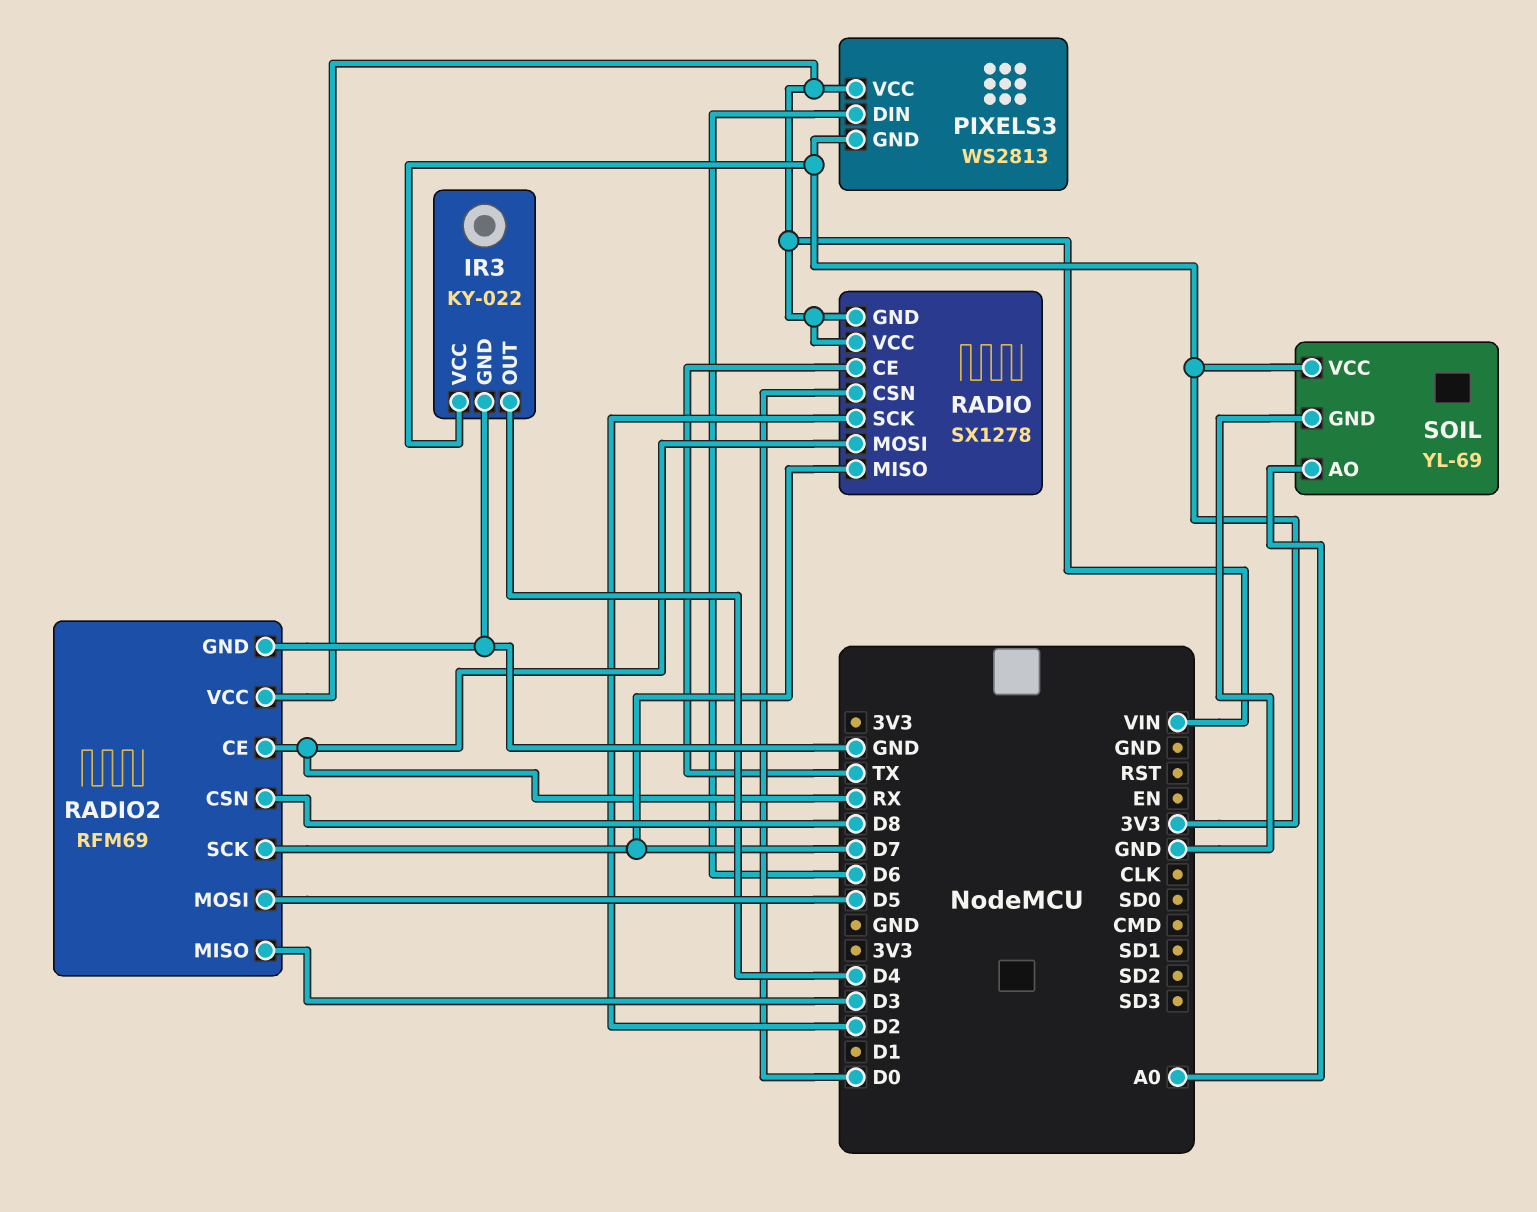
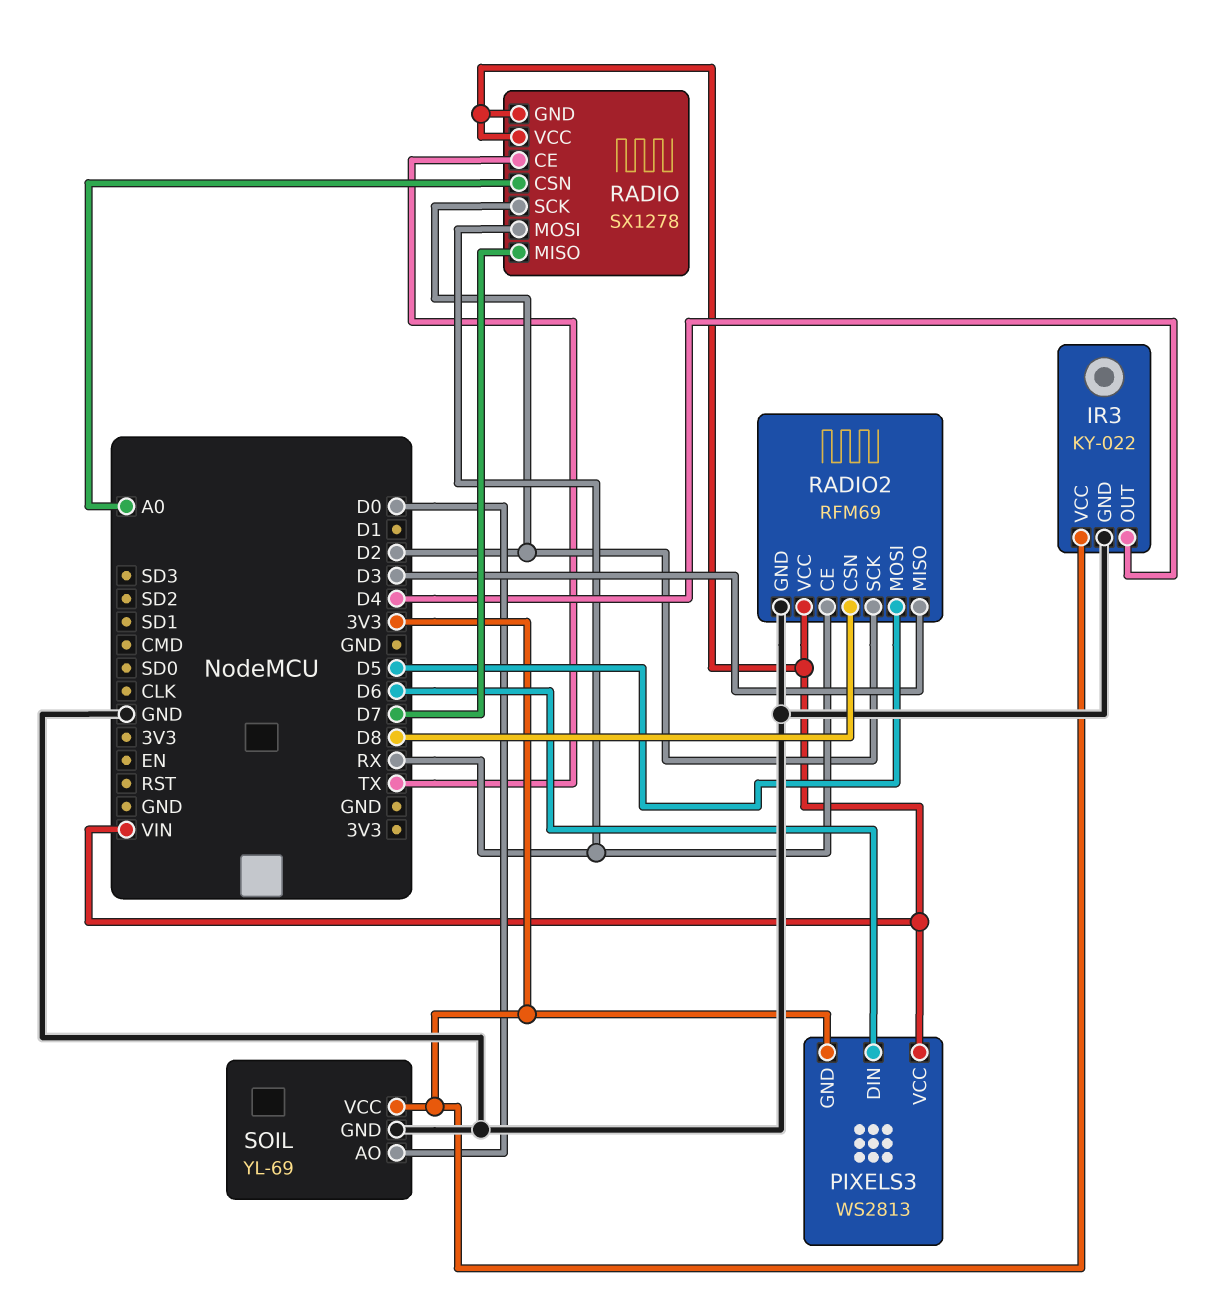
RADIO pin CSN: D0 -> A0
RADIO2 pin SCK: D7 -> D2
SOIL pin AO: A0 -> D0

